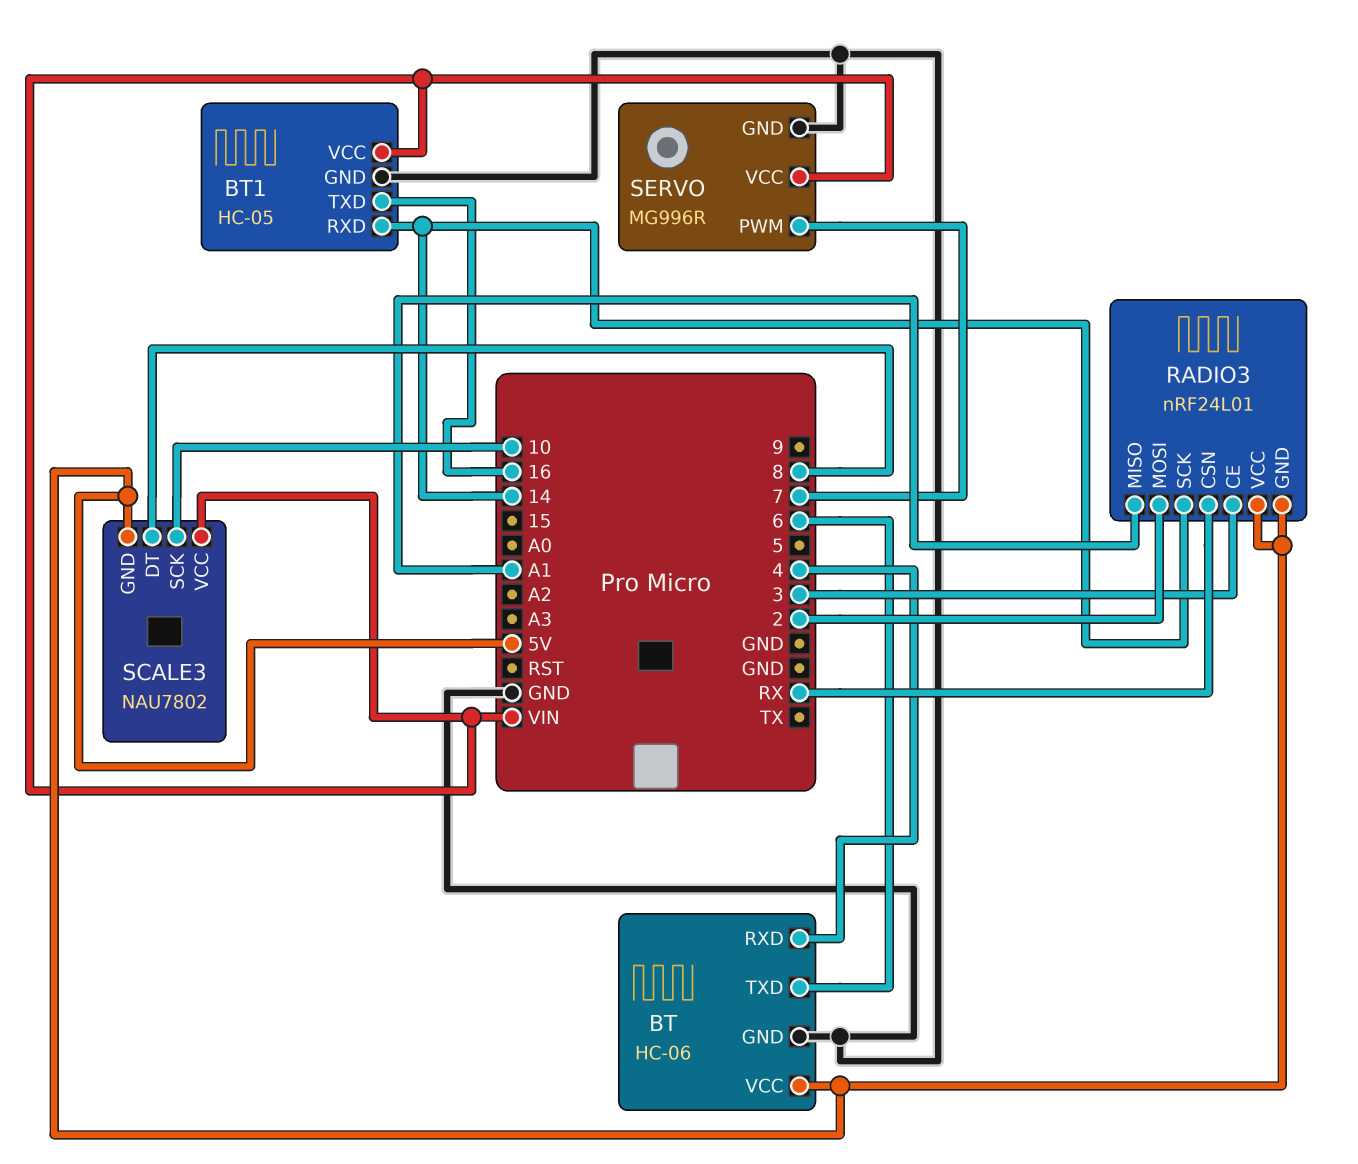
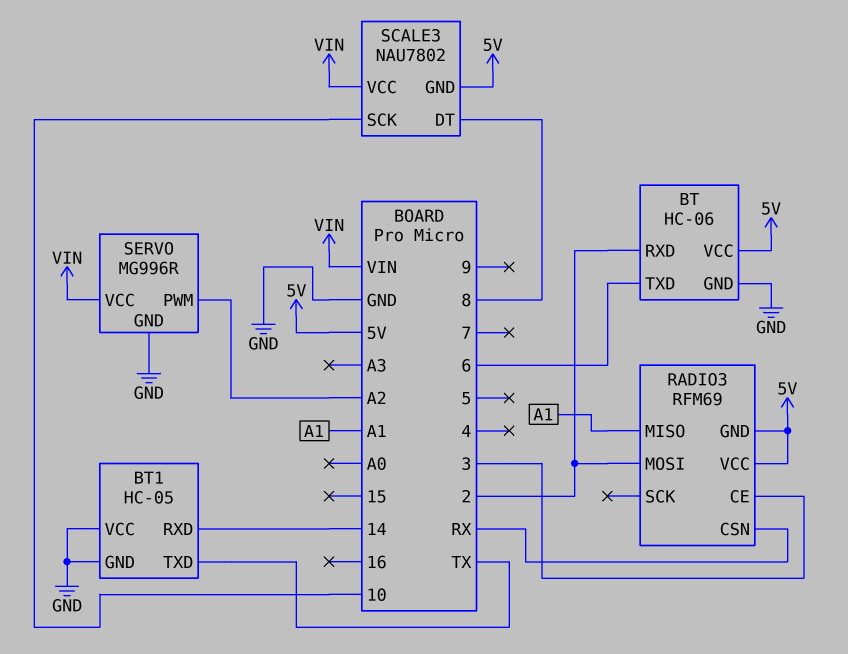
BT pin RXD: 4 -> 2
BT1 pin TXD: 16 -> TX
BT1 pin VCC: VIN -> GND
RADIO3: nRF24L01 -> RFM69
RADIO3 pin SCK: 14 -> none
SERVO pin PWM: 7 -> A2

